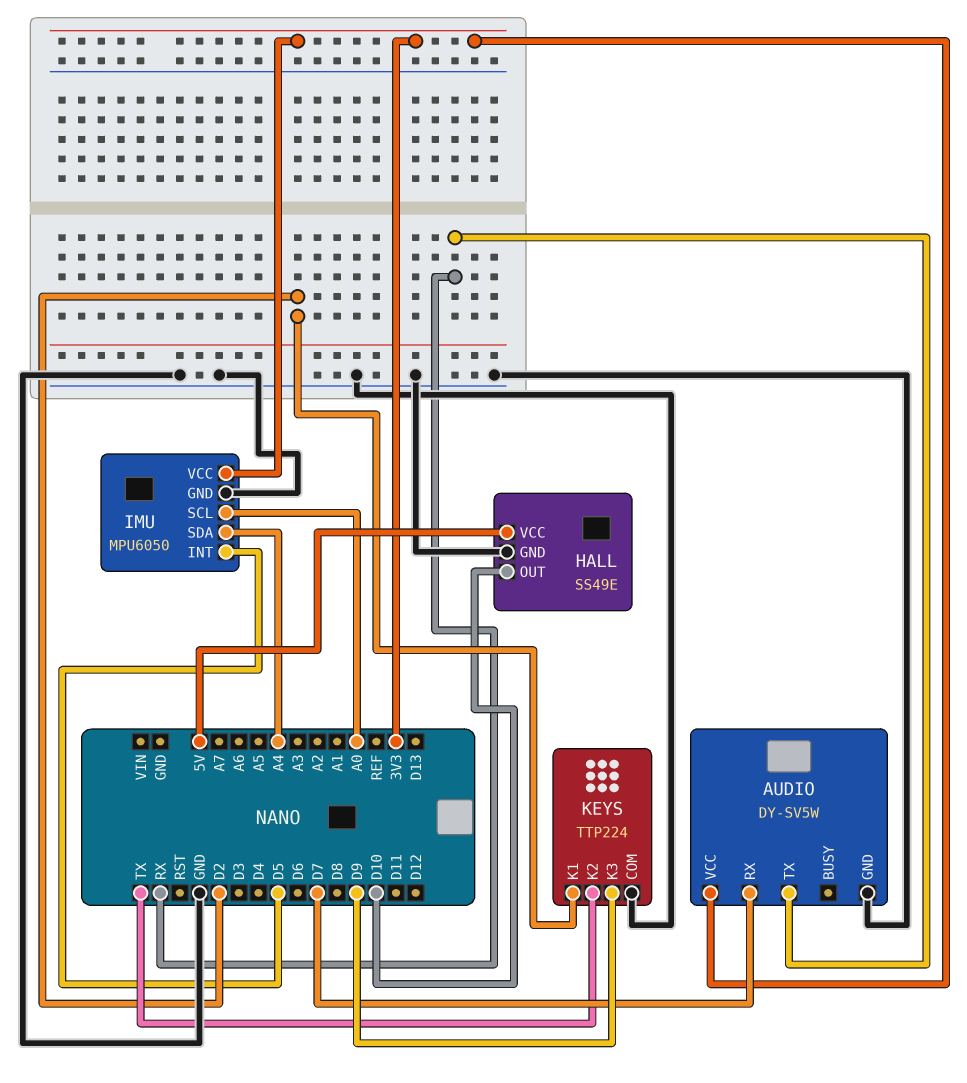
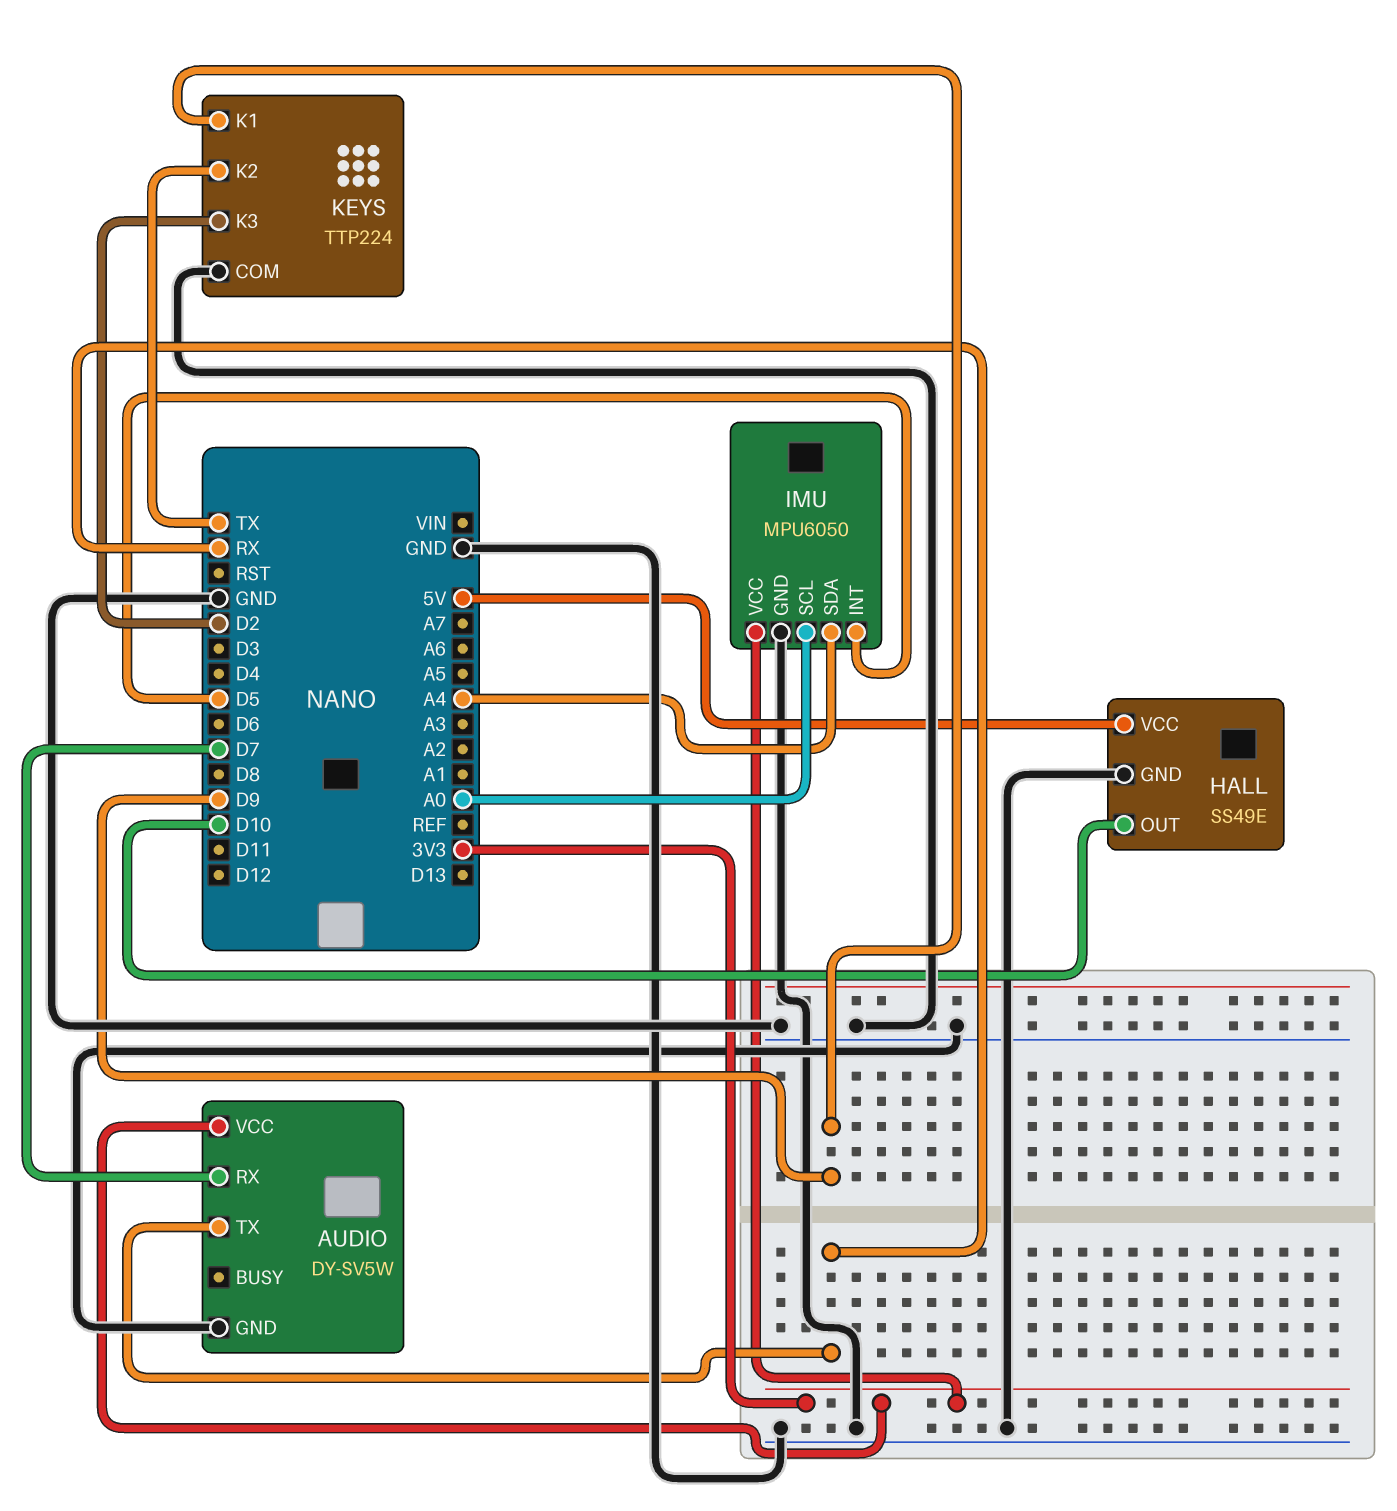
KEYS pin K1: D2 -> D9
KEYS pin K3: D9 -> D2

